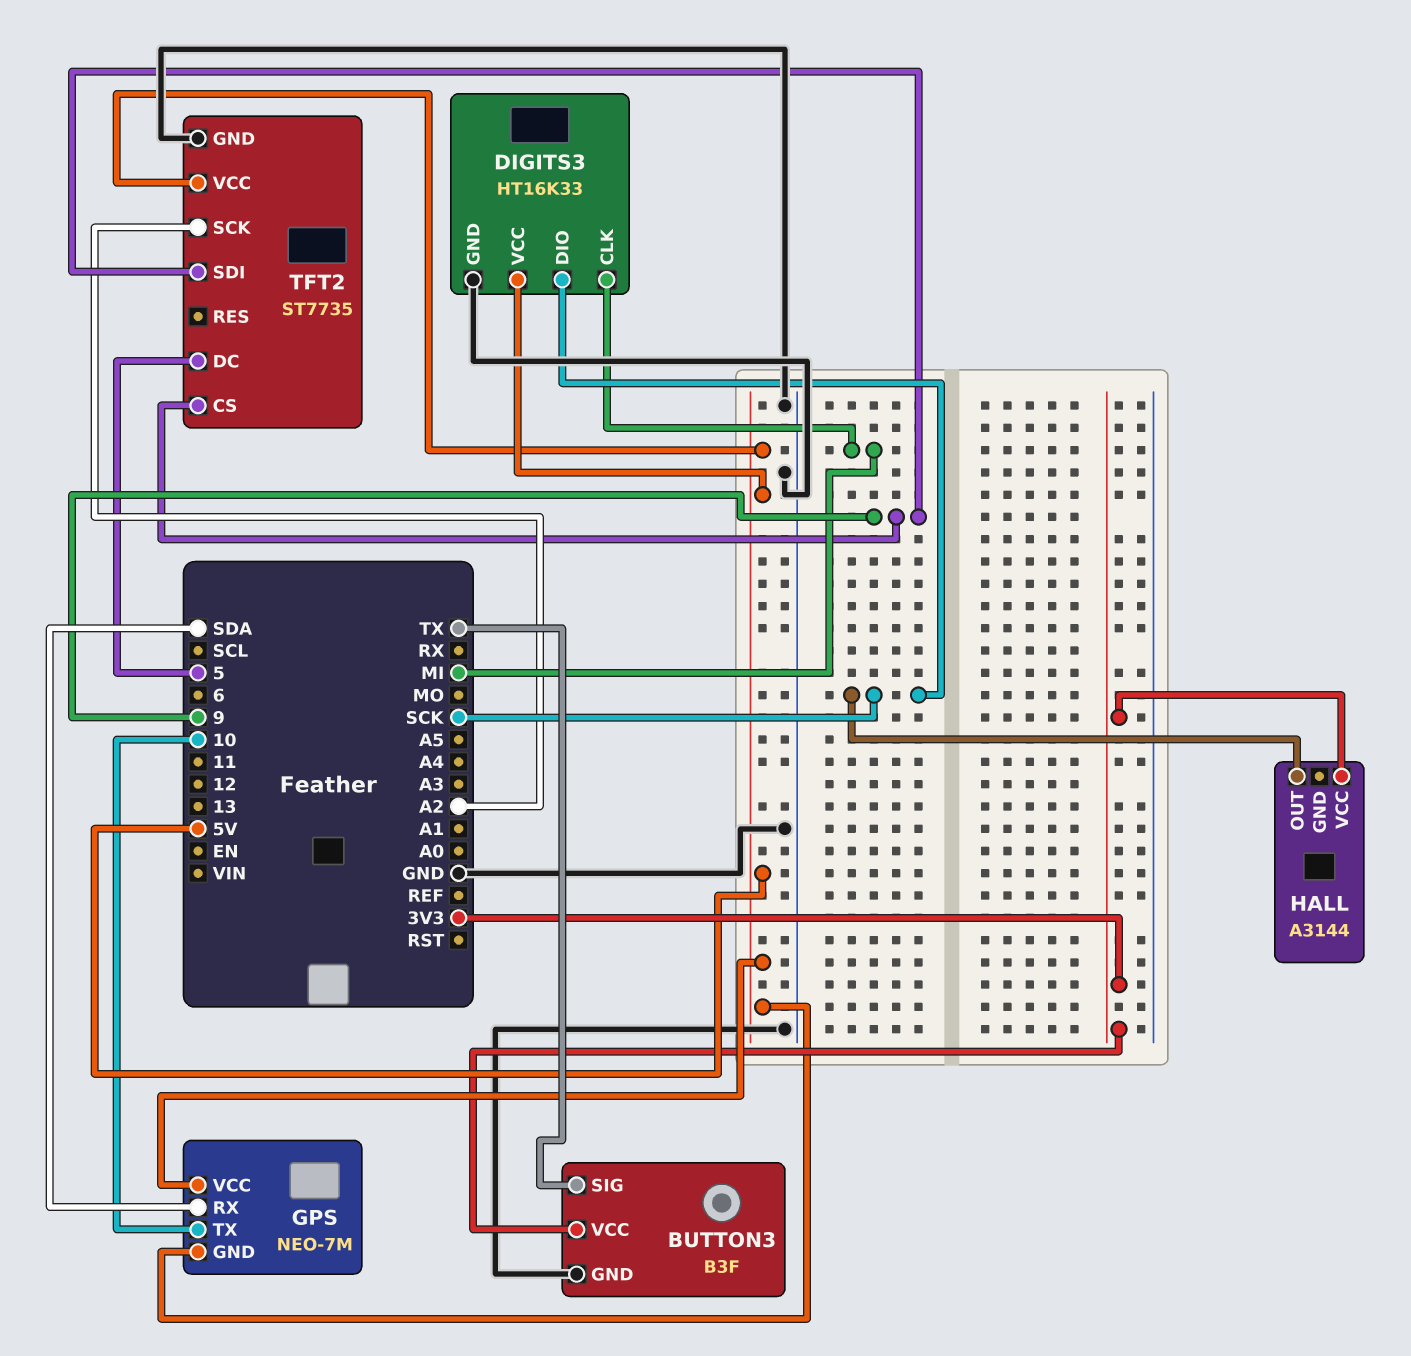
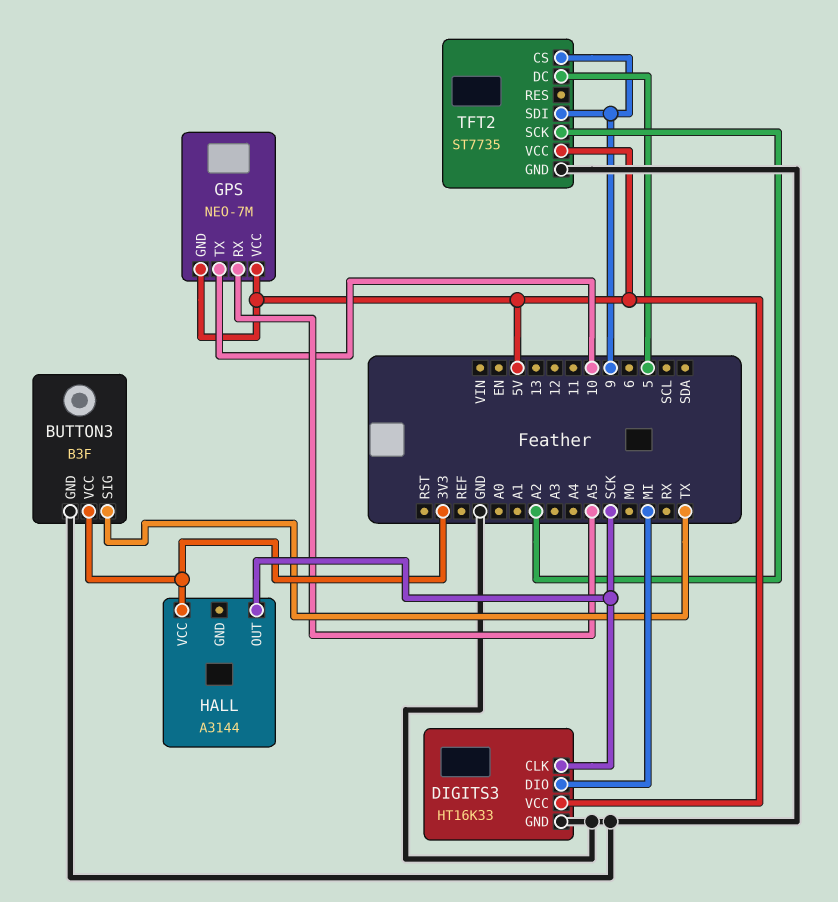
DIGITS3 pin CLK: MI -> SCK
DIGITS3 pin DIO: SCK -> MI
GPS pin RX: SDA -> A5

